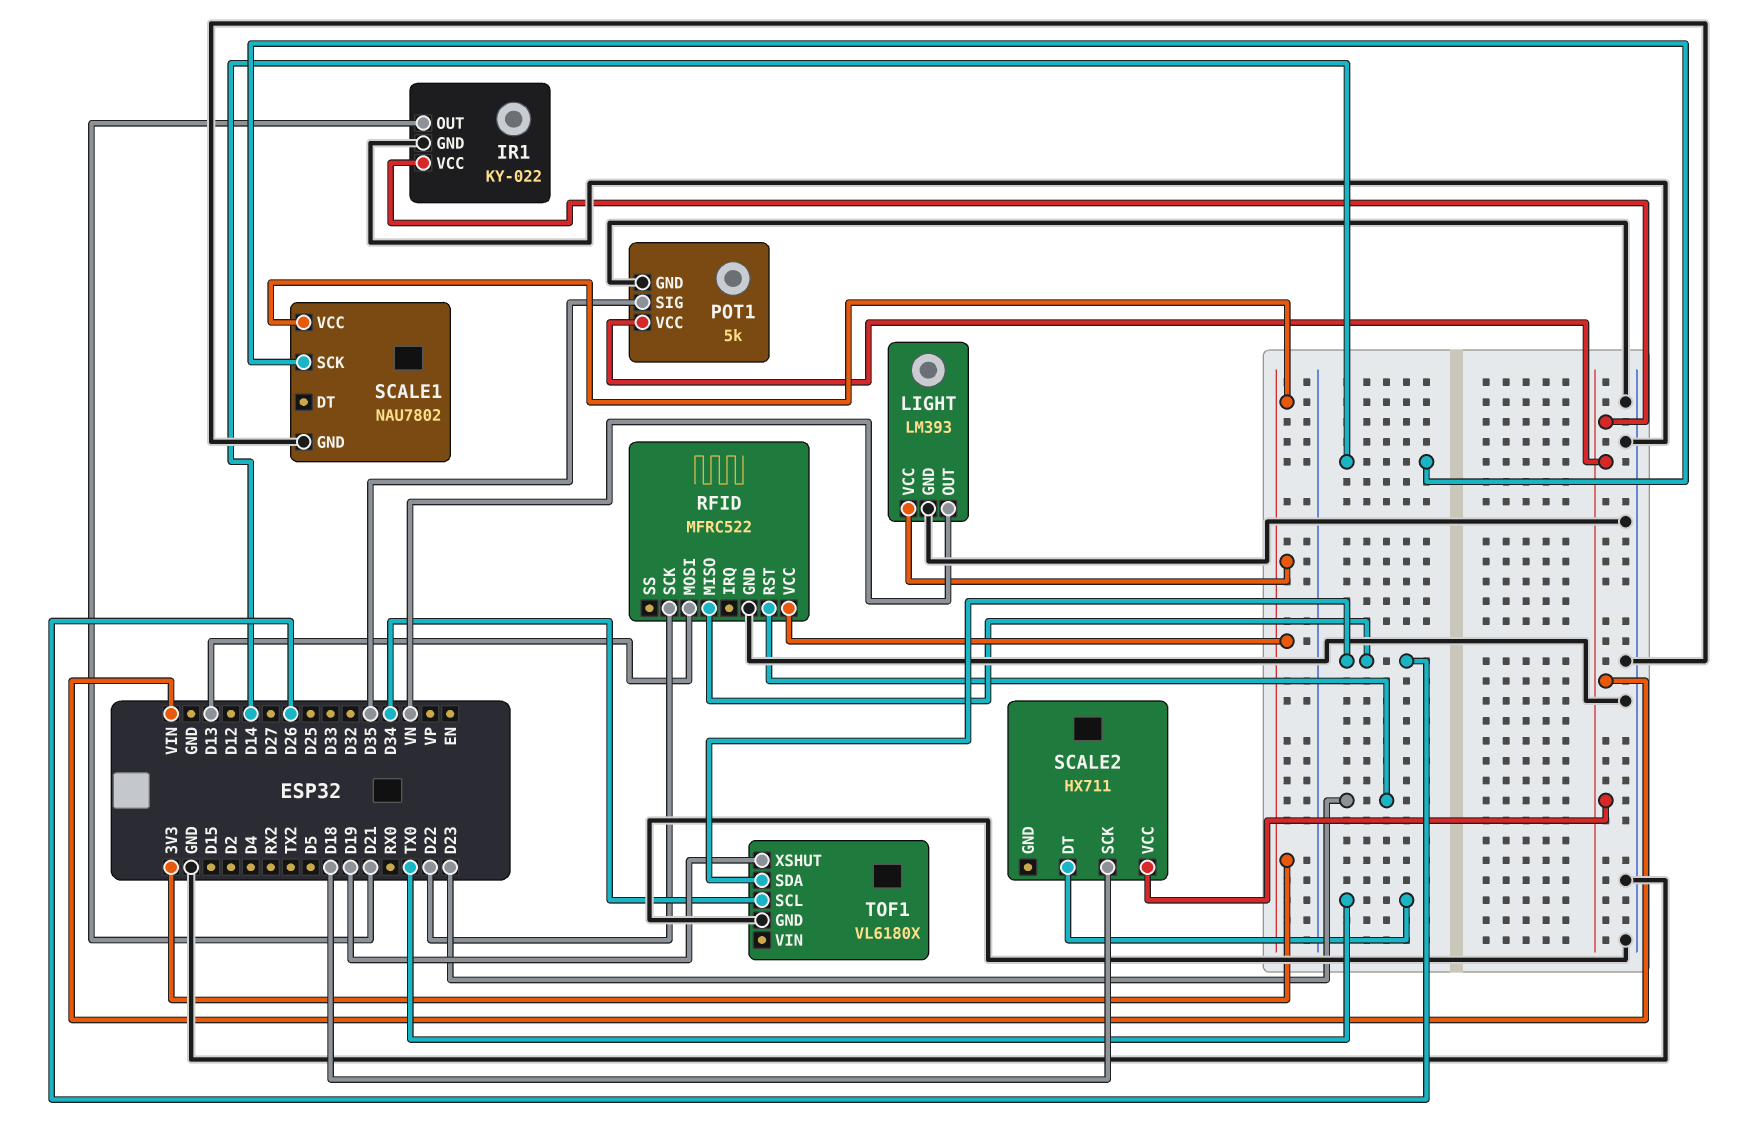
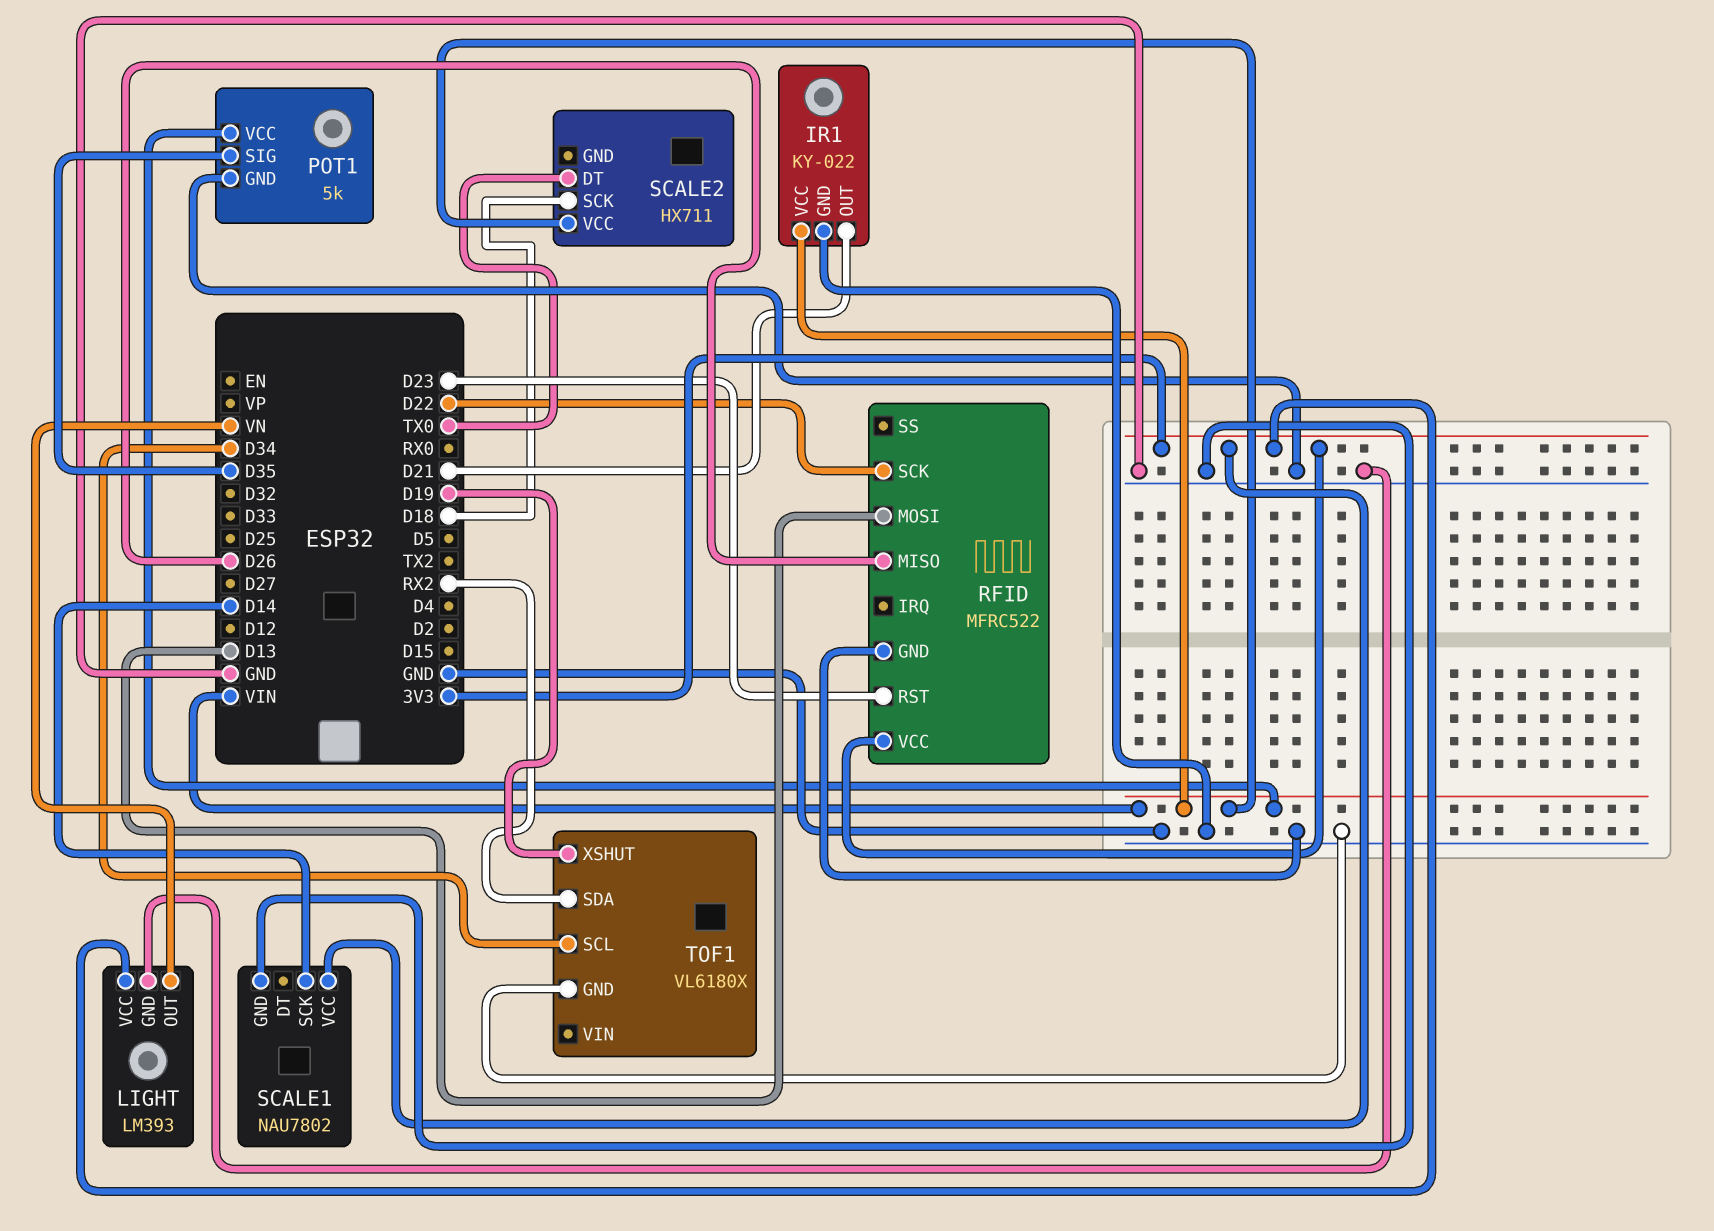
TOF1 pin SDA: D26 -> RX2

